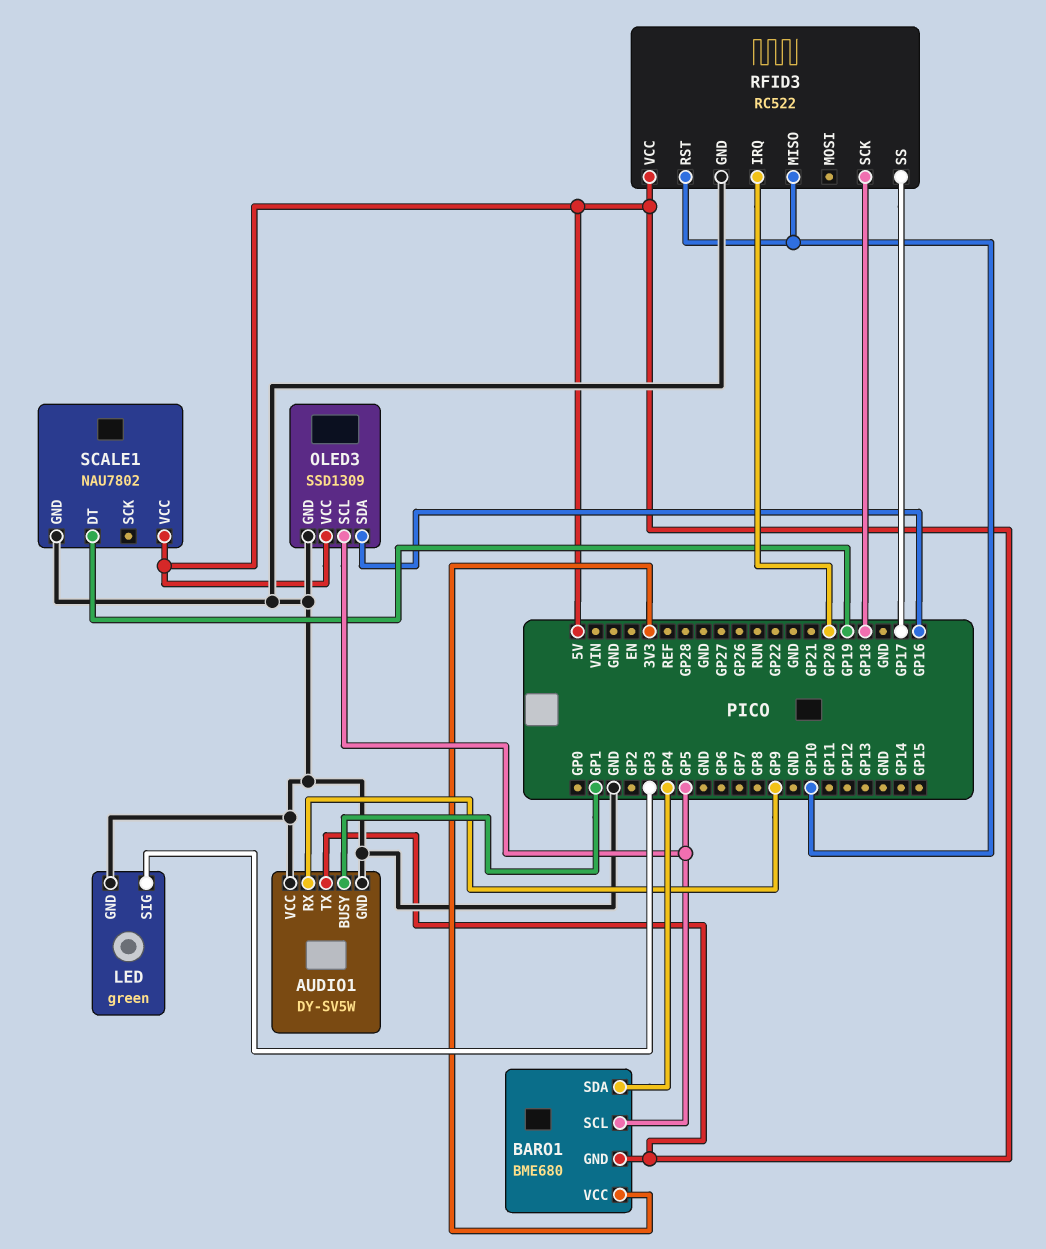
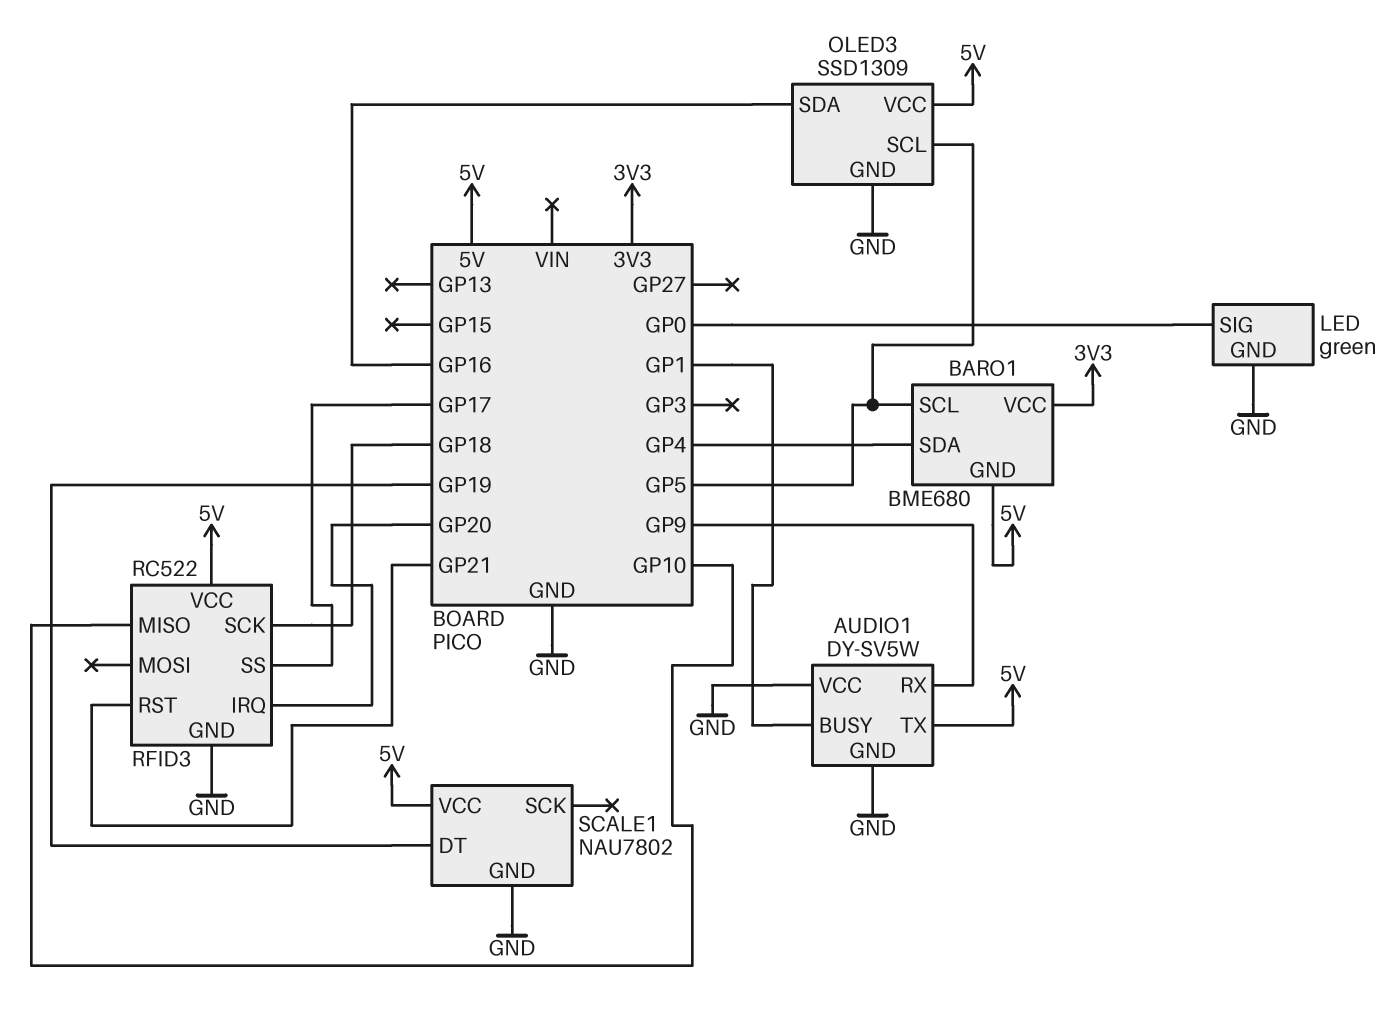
LED pin SIG: GP3 -> GP0
RFID3 pin RST: GP10 -> GP21

